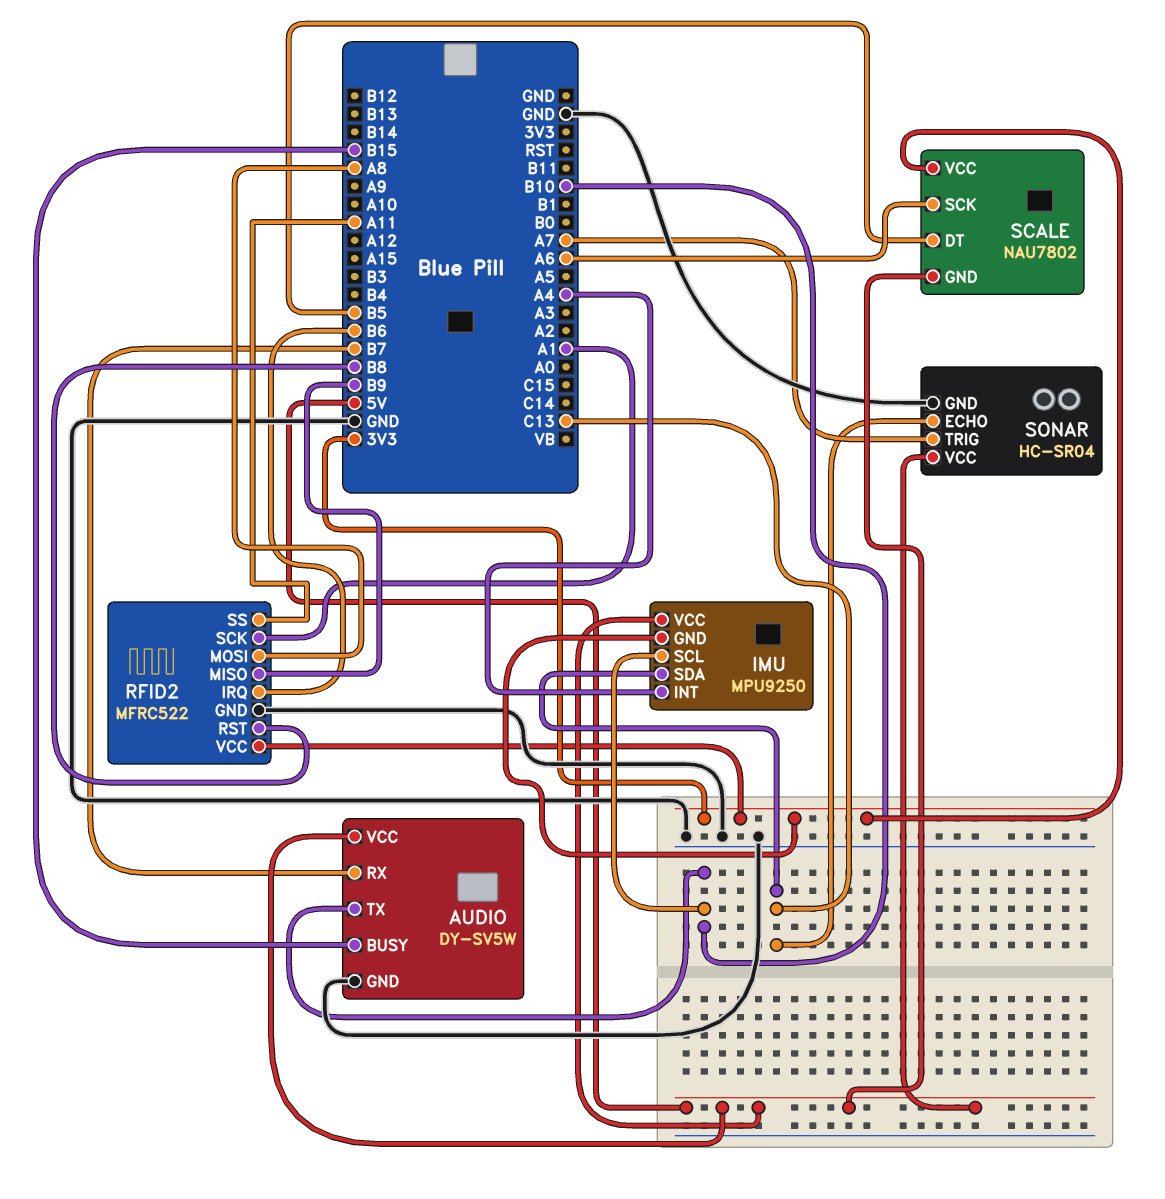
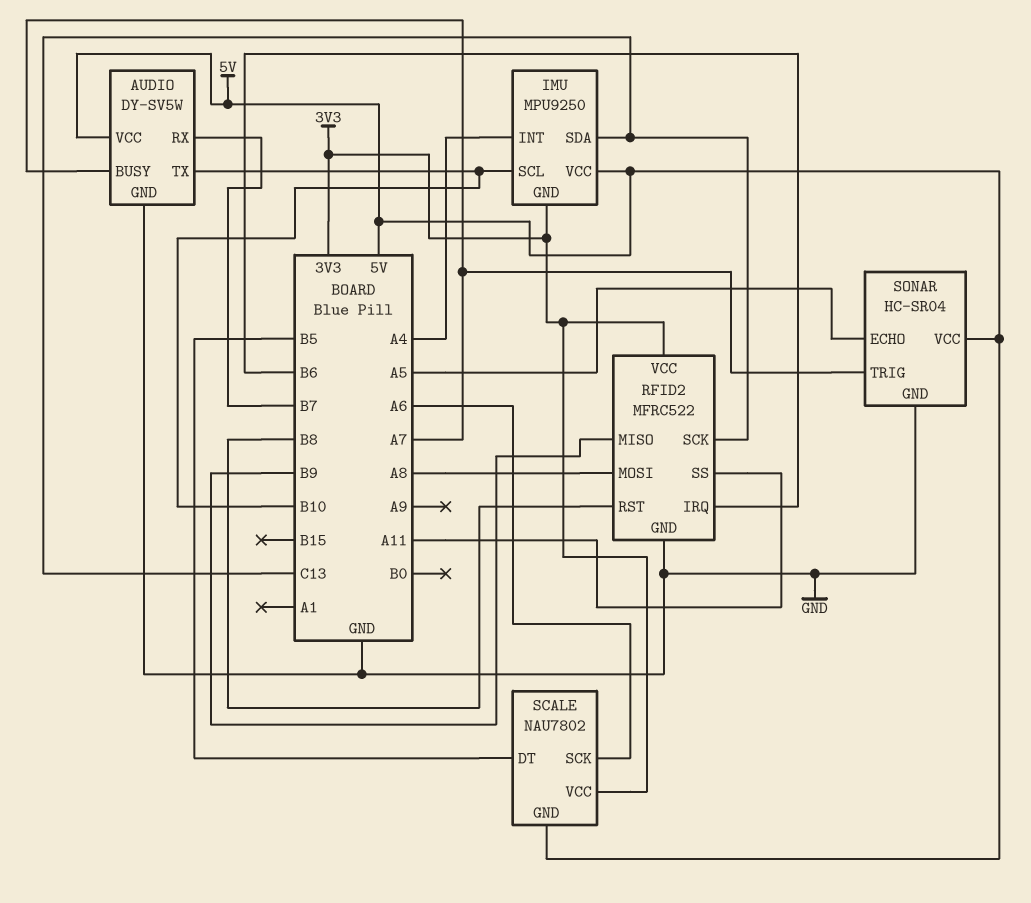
AUDIO pin BUSY: B15 -> A7
RFID2 pin SCK: A1 -> C13
SONAR pin ECHO: C13 -> A5

